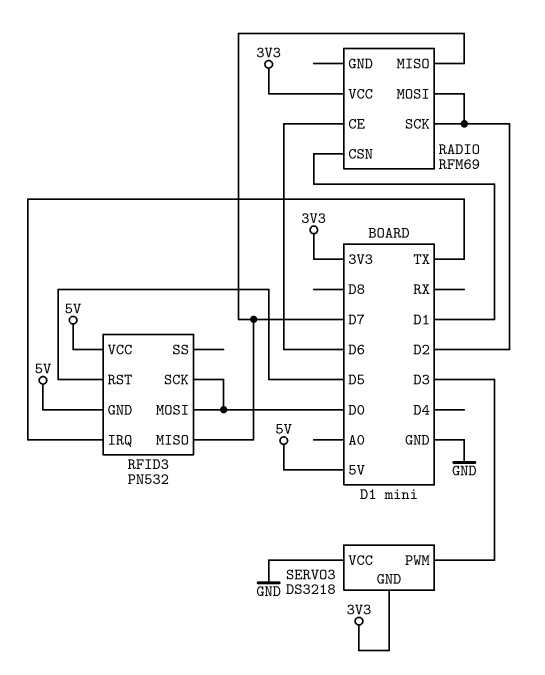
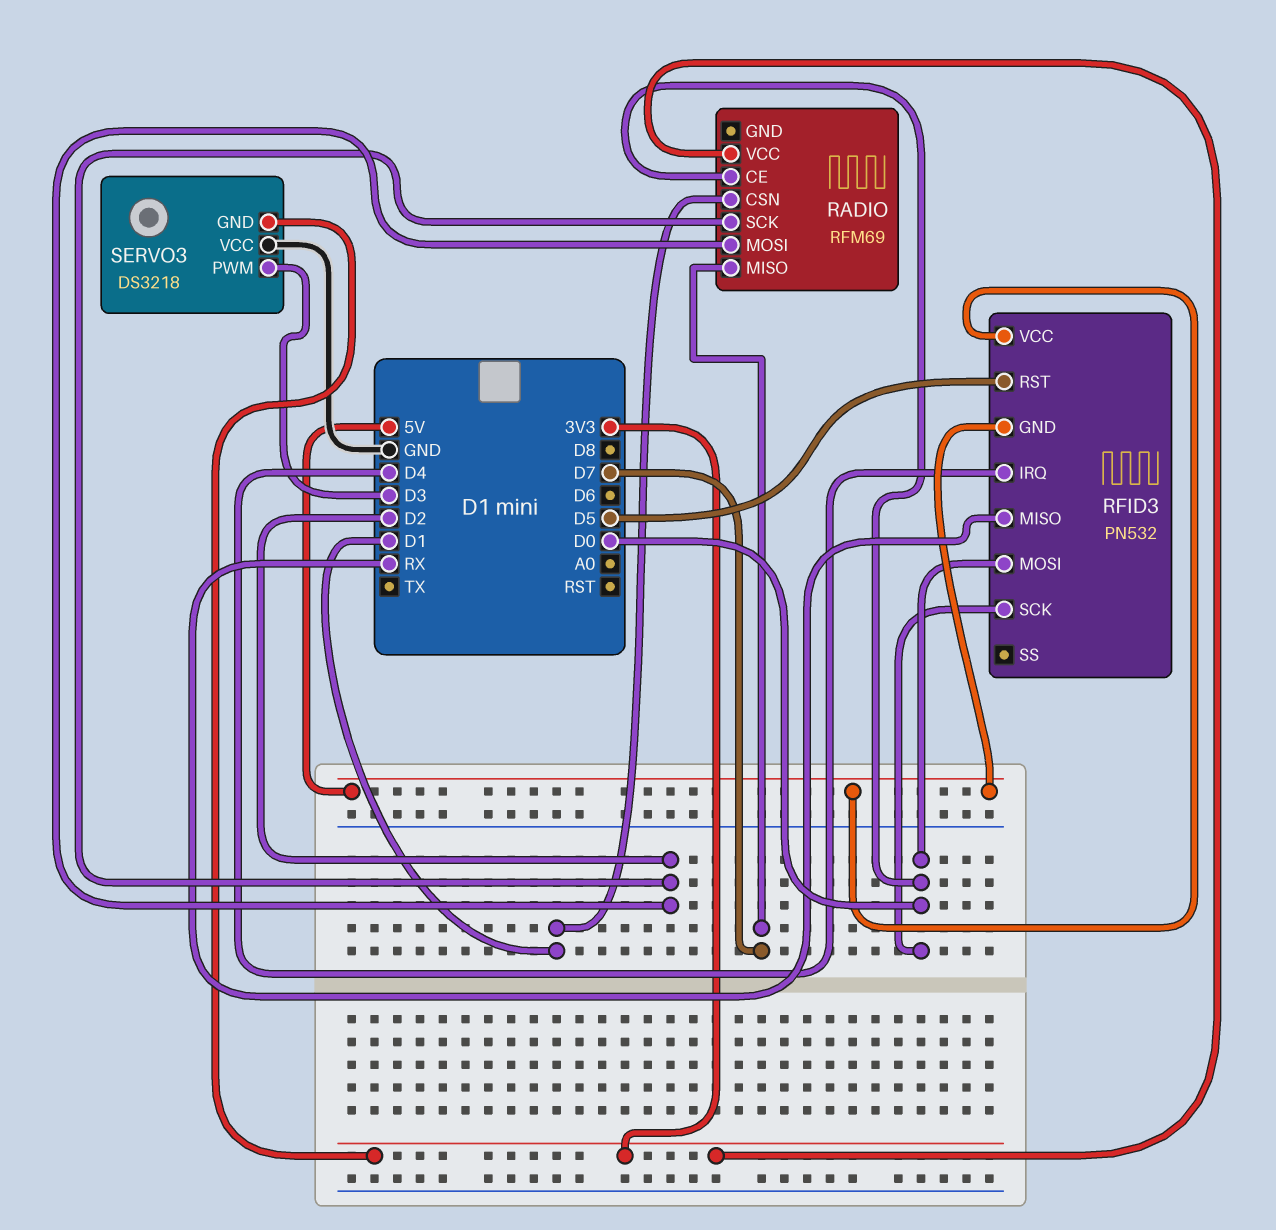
RADIO pin CE: D6 -> D0
RFID3 pin IRQ: TX -> D4
RFID3 pin MISO: D7 -> RX

